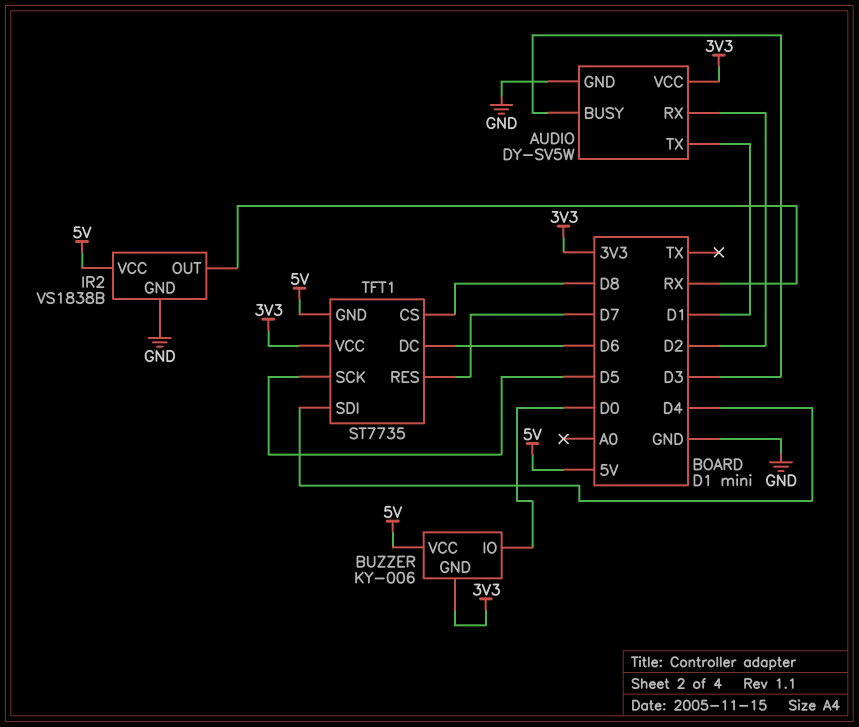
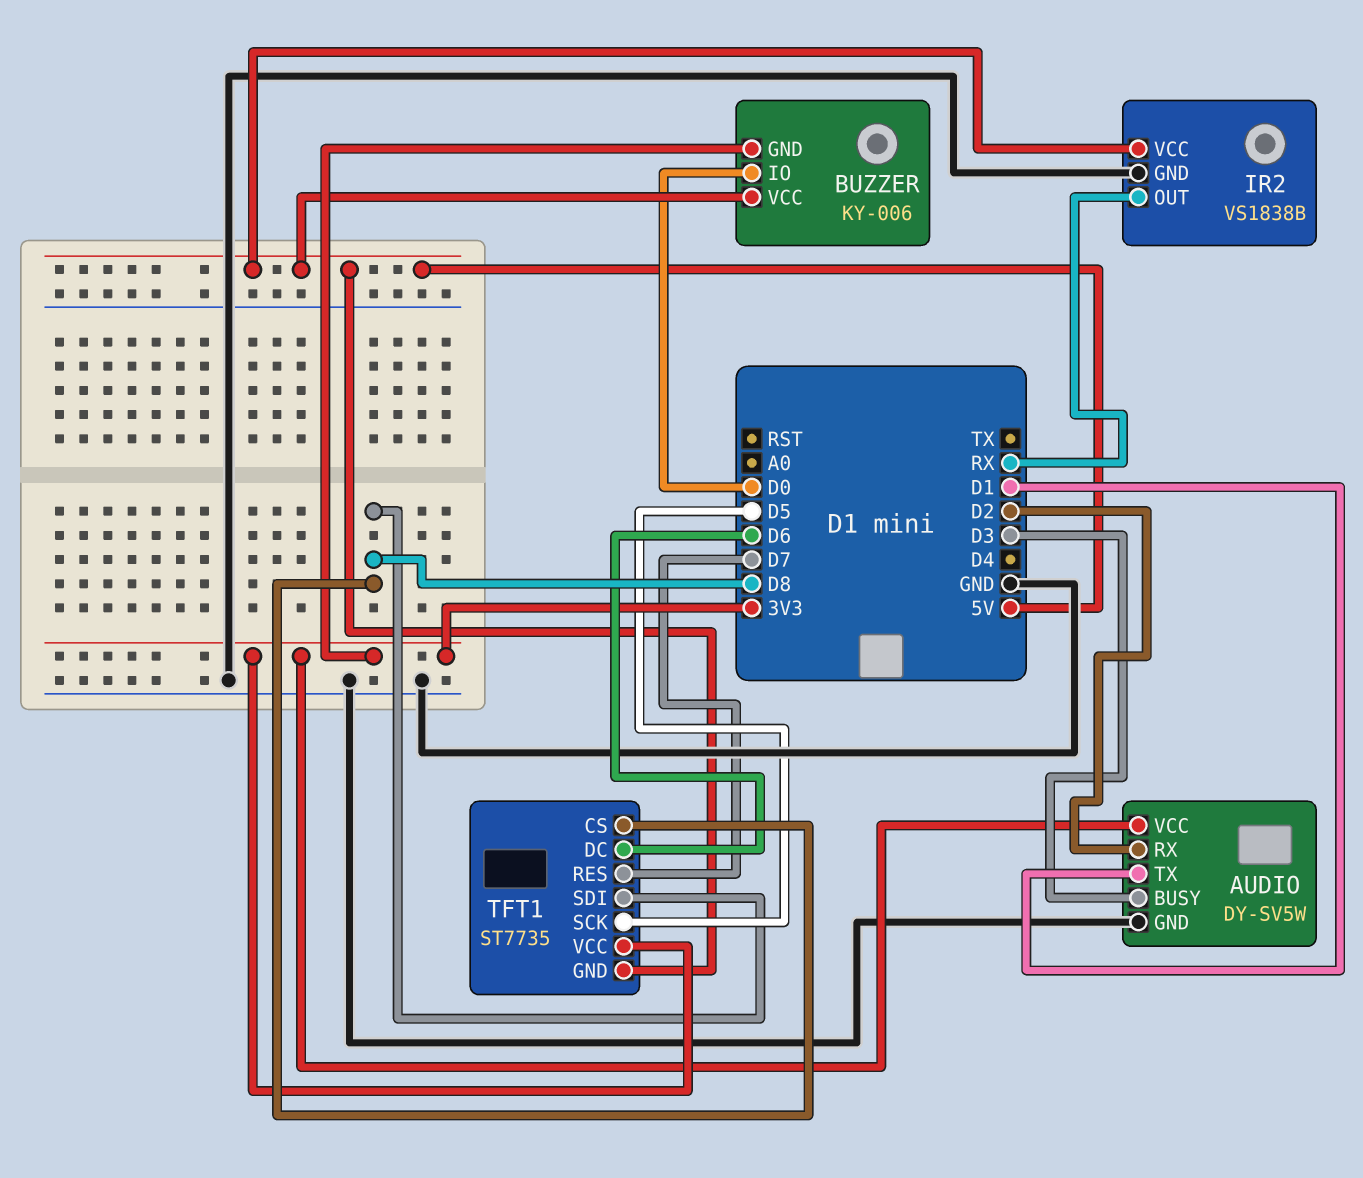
TFT1 pin SDI: D4 -> D8

